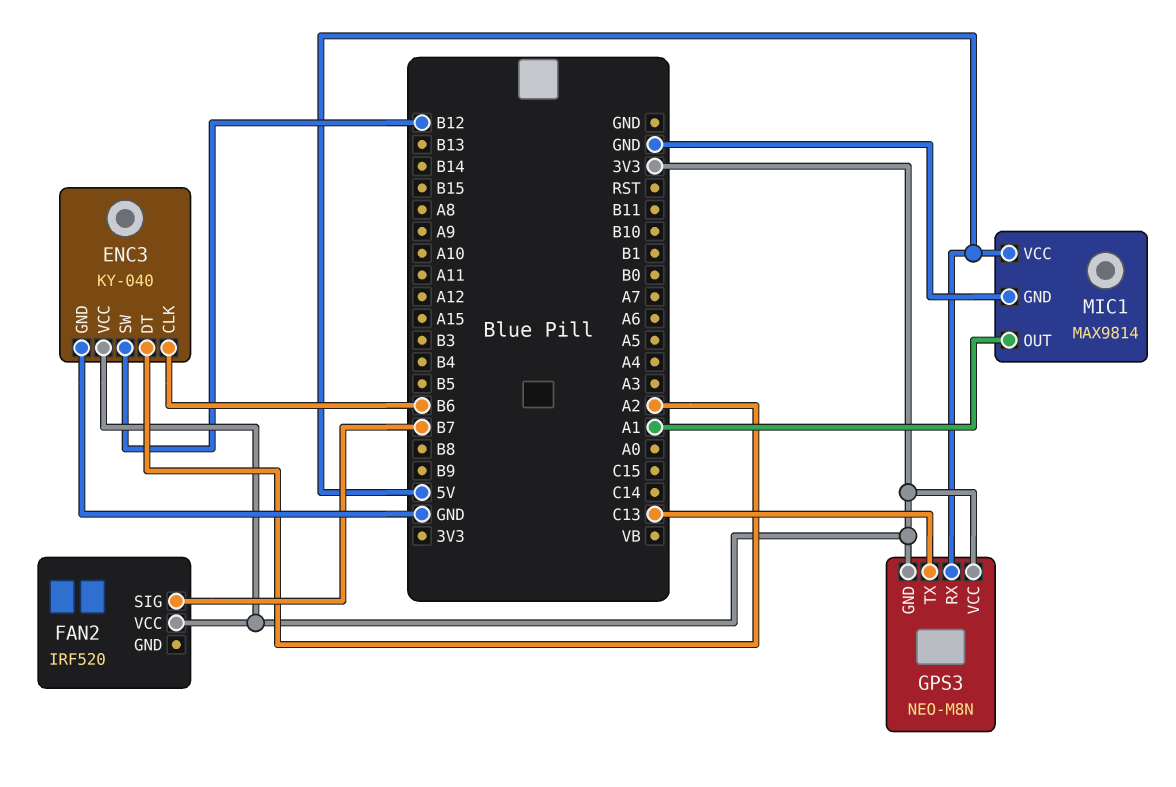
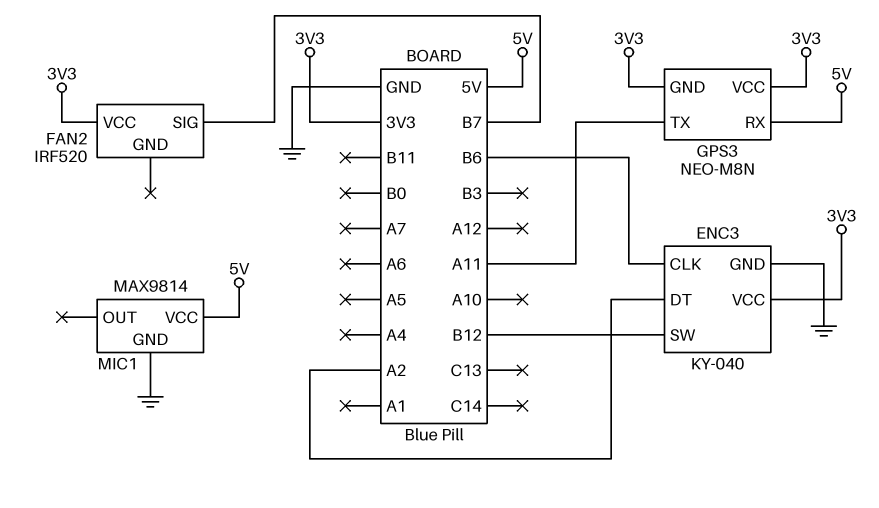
GPS3 pin TX: C13 -> A11
MIC1 pin OUT: A1 -> none

